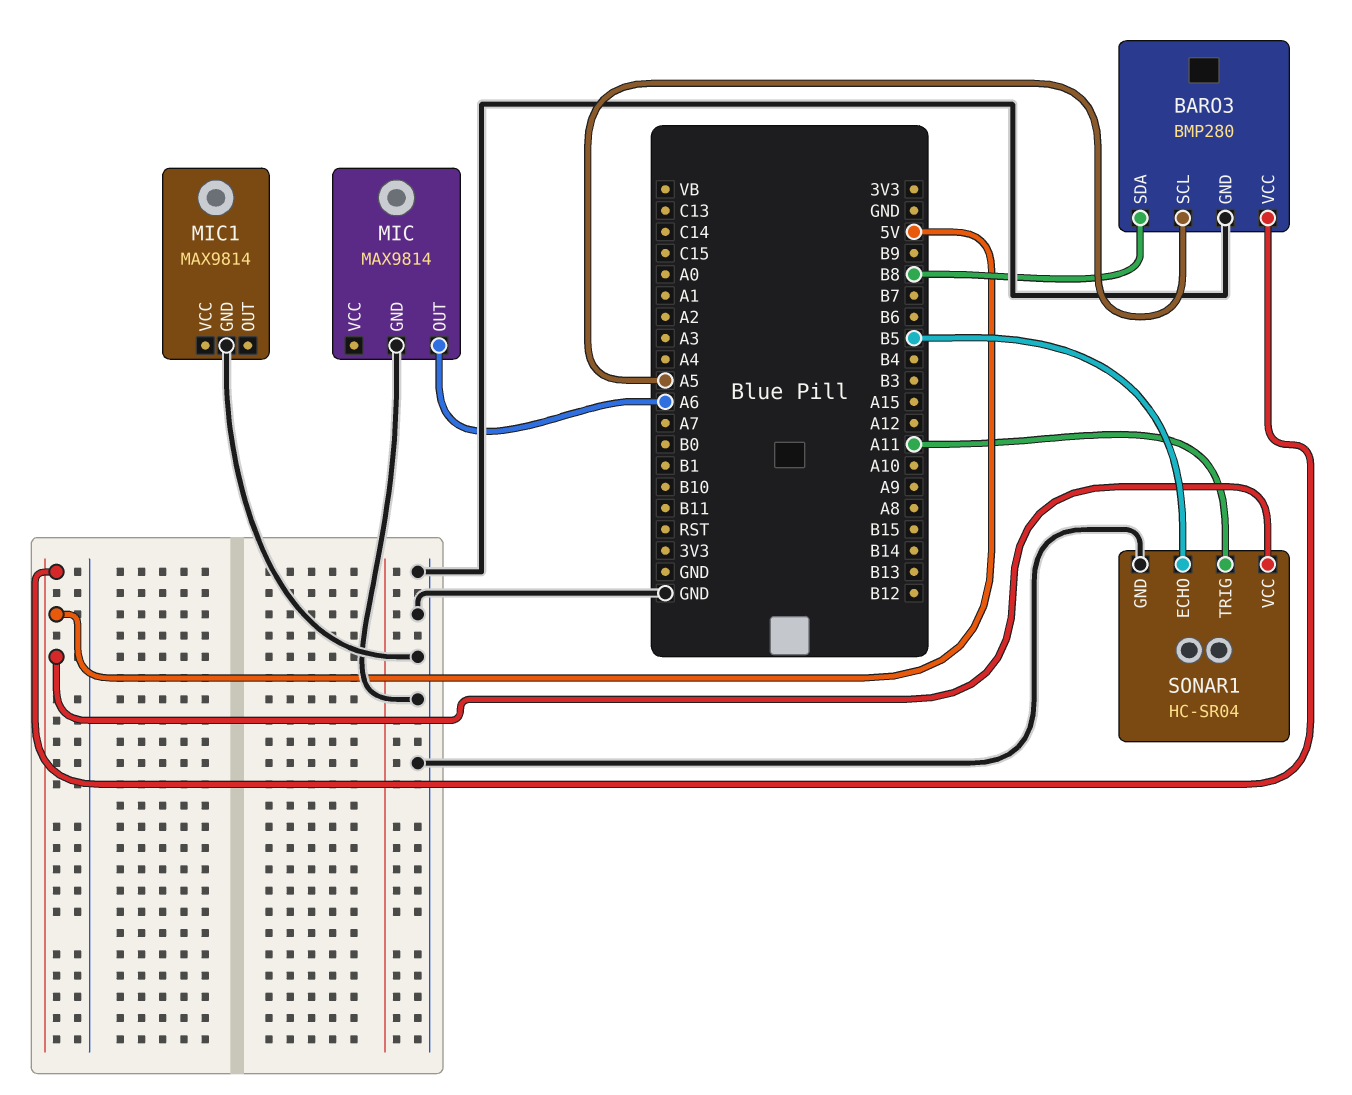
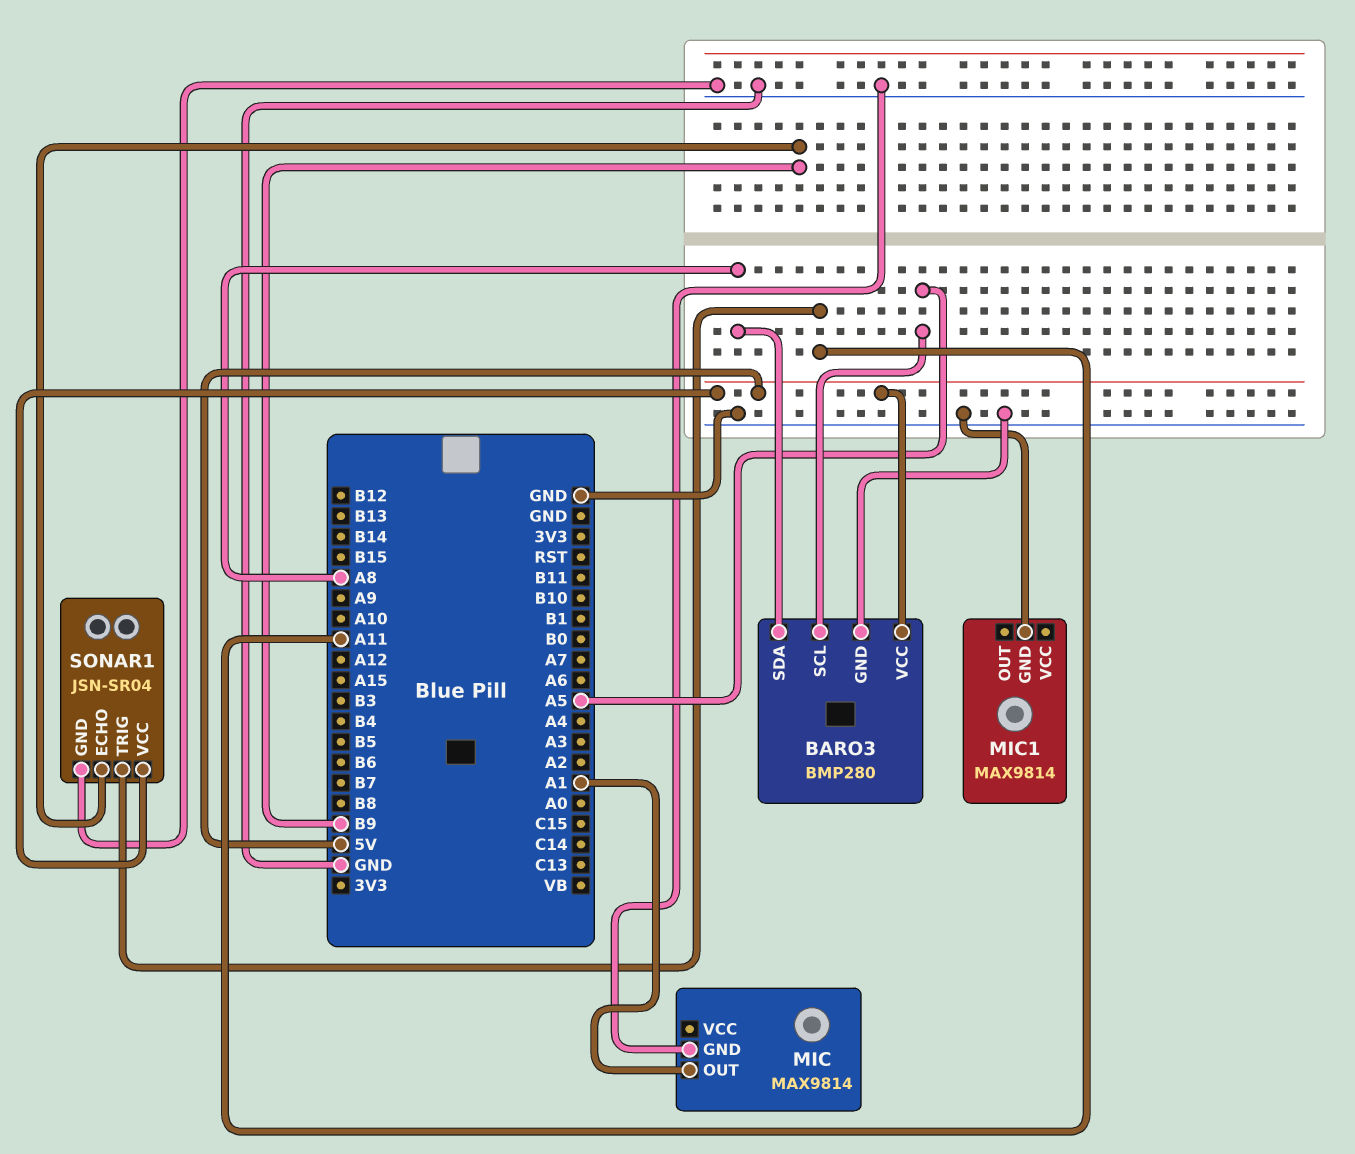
BARO3 pin SDA: B8 -> A8
MIC pin OUT: A6 -> A1
SONAR1: HC-SR04 -> JSN-SR04
SONAR1 pin ECHO: B5 -> B9

